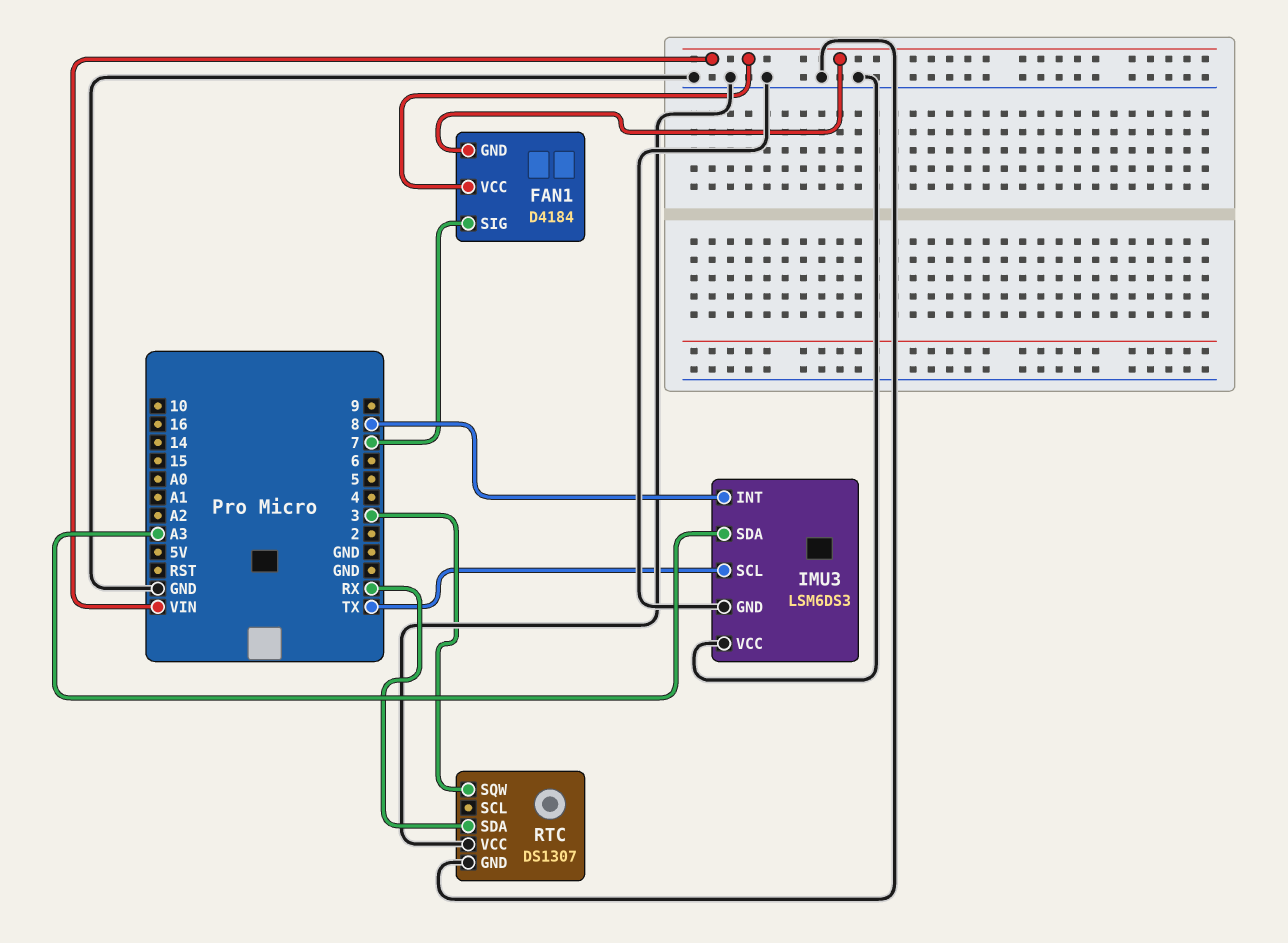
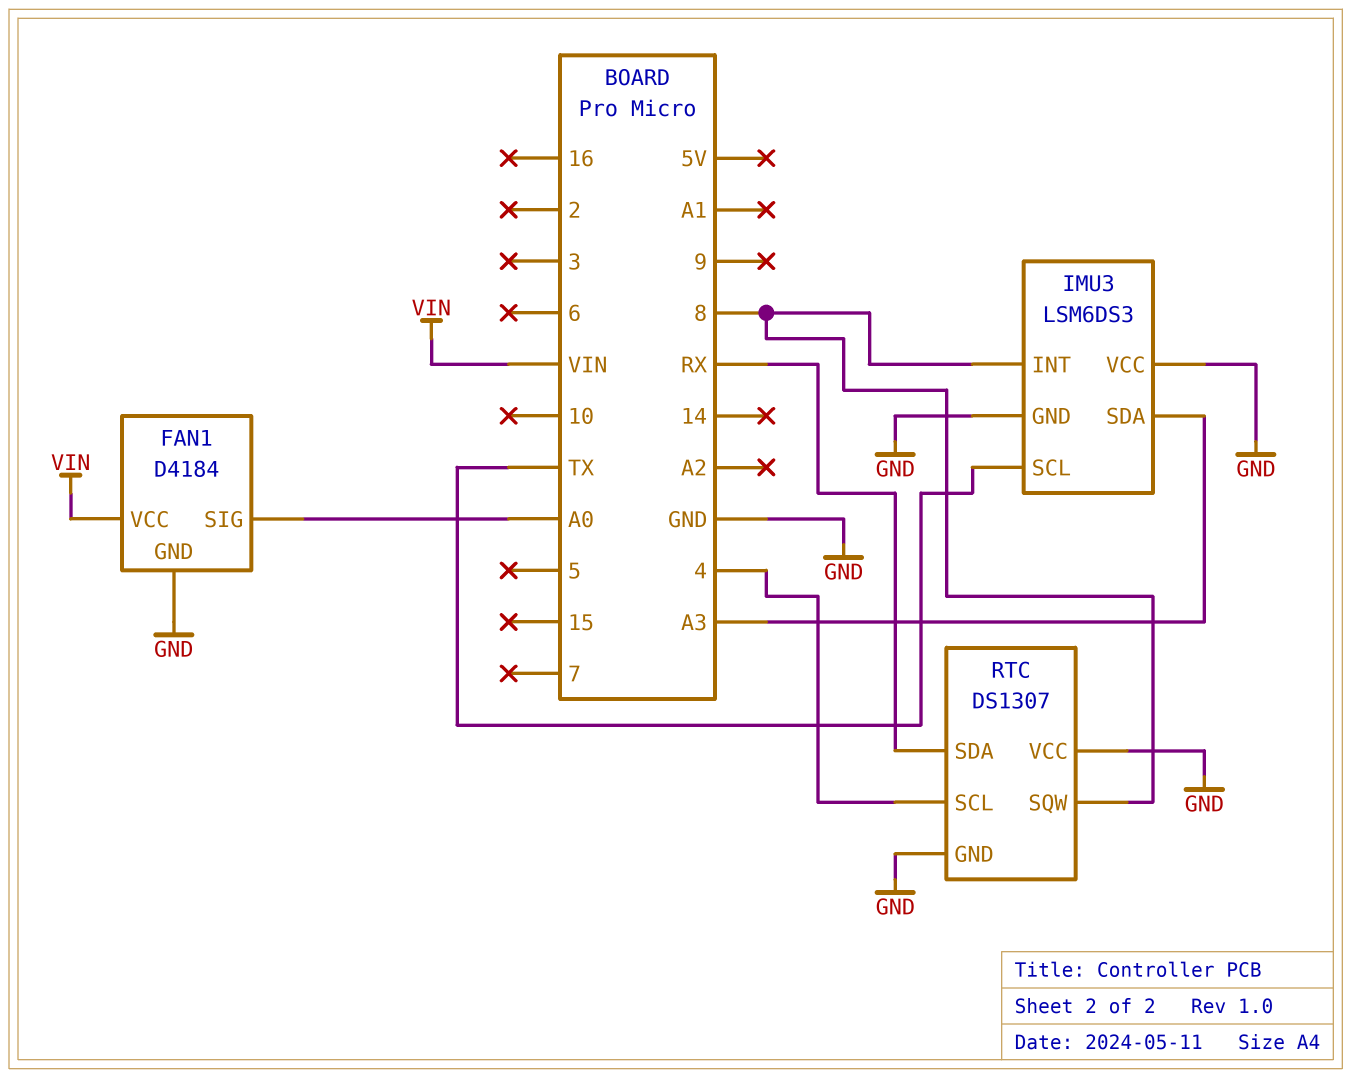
FAN1 pin GND: VIN -> GND
FAN1 pin SIG: 7 -> A0
RTC pin SCL: none -> 4
RTC pin SQW: 3 -> 8

